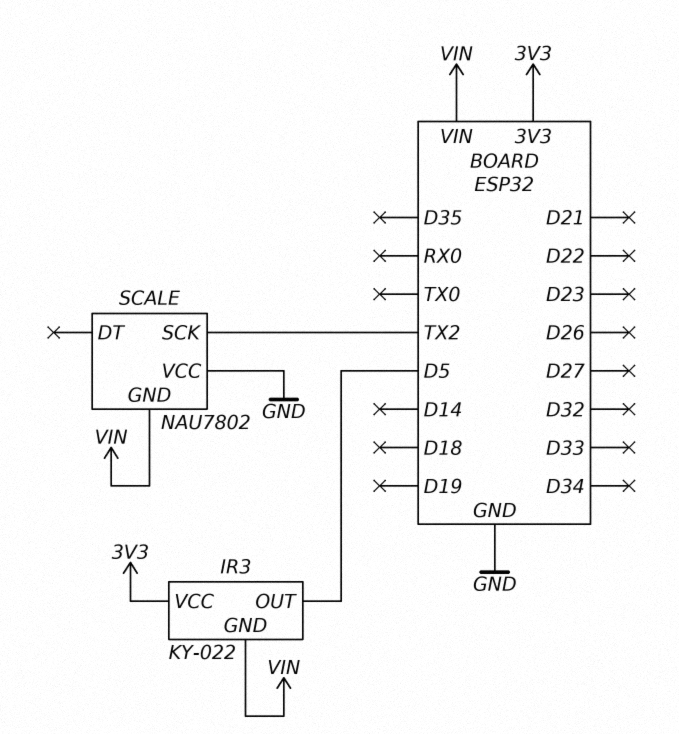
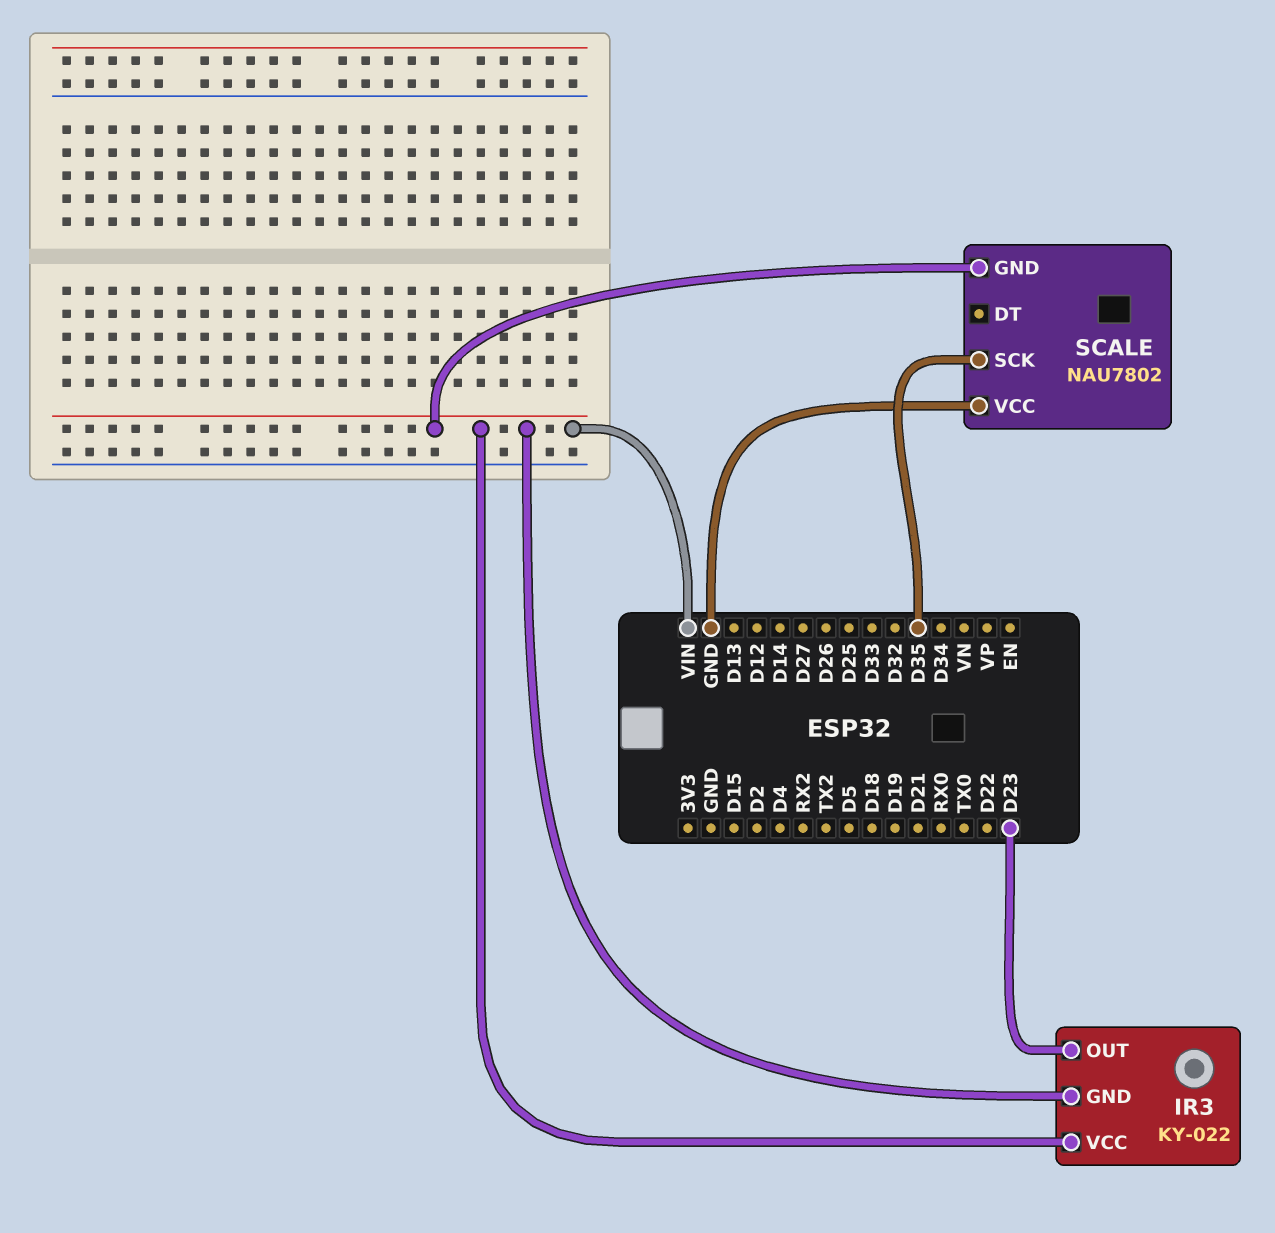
IR3 pin OUT: D5 -> D23
IR3 pin VCC: 3V3 -> VIN
SCALE pin SCK: TX2 -> D35

